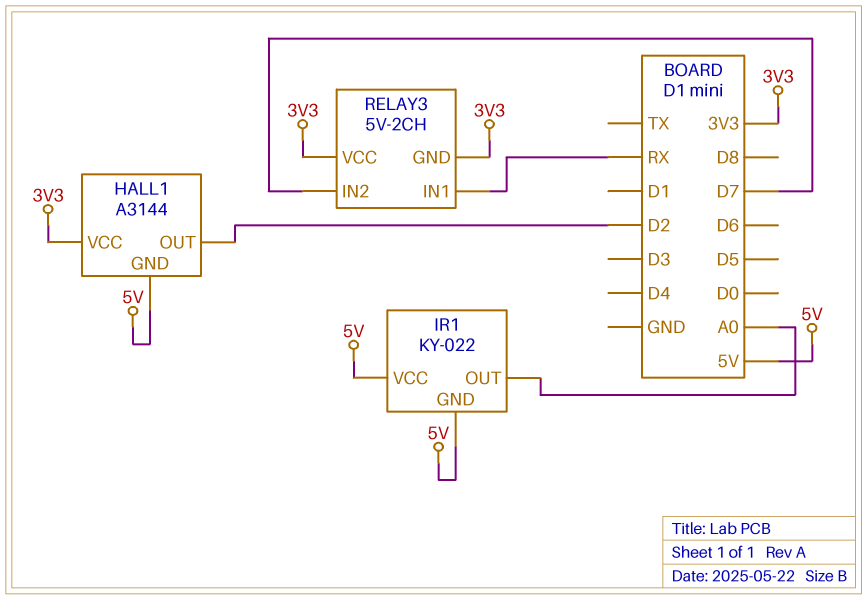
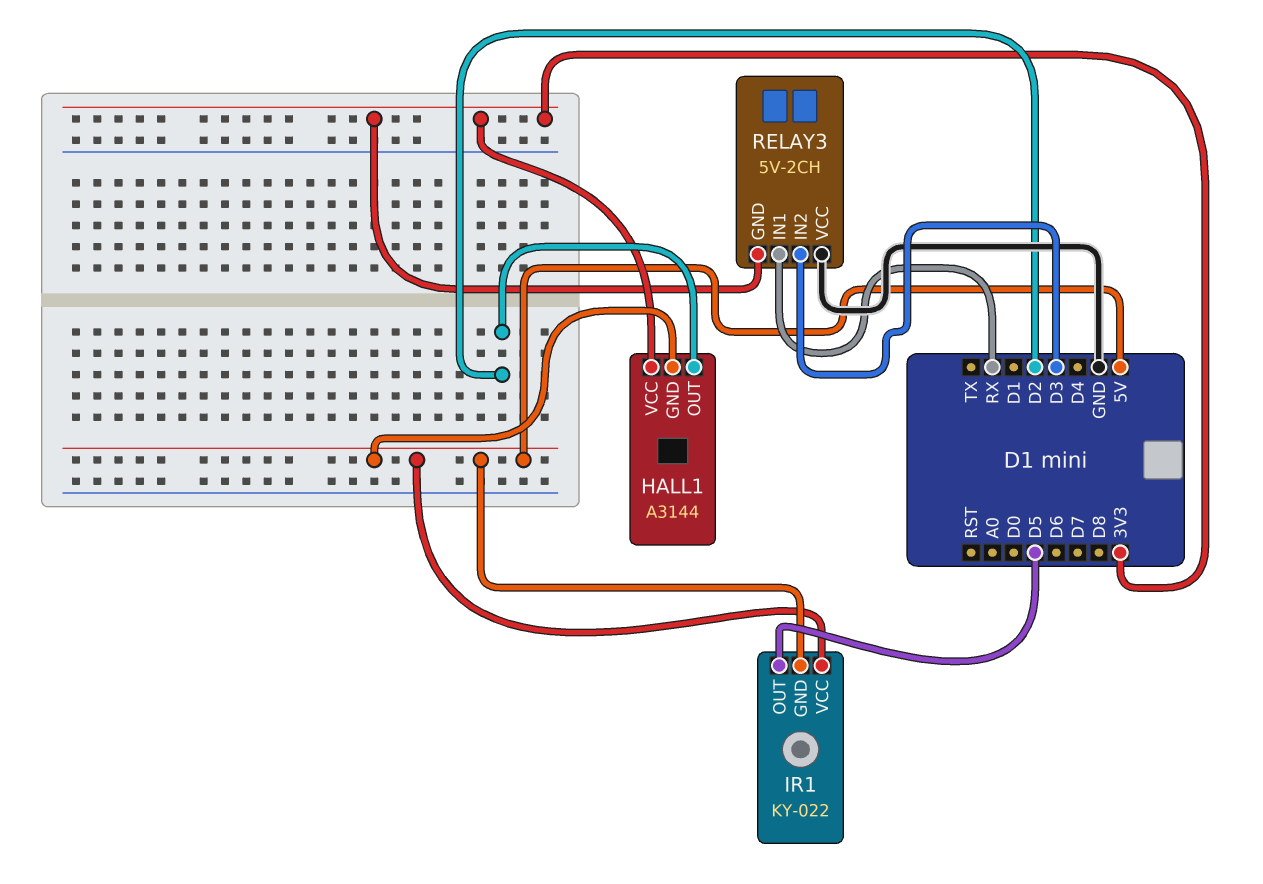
IR1 pin OUT: A0 -> D5
RELAY3 pin IN2: D7 -> D3
RELAY3 pin VCC: 3V3 -> GND

